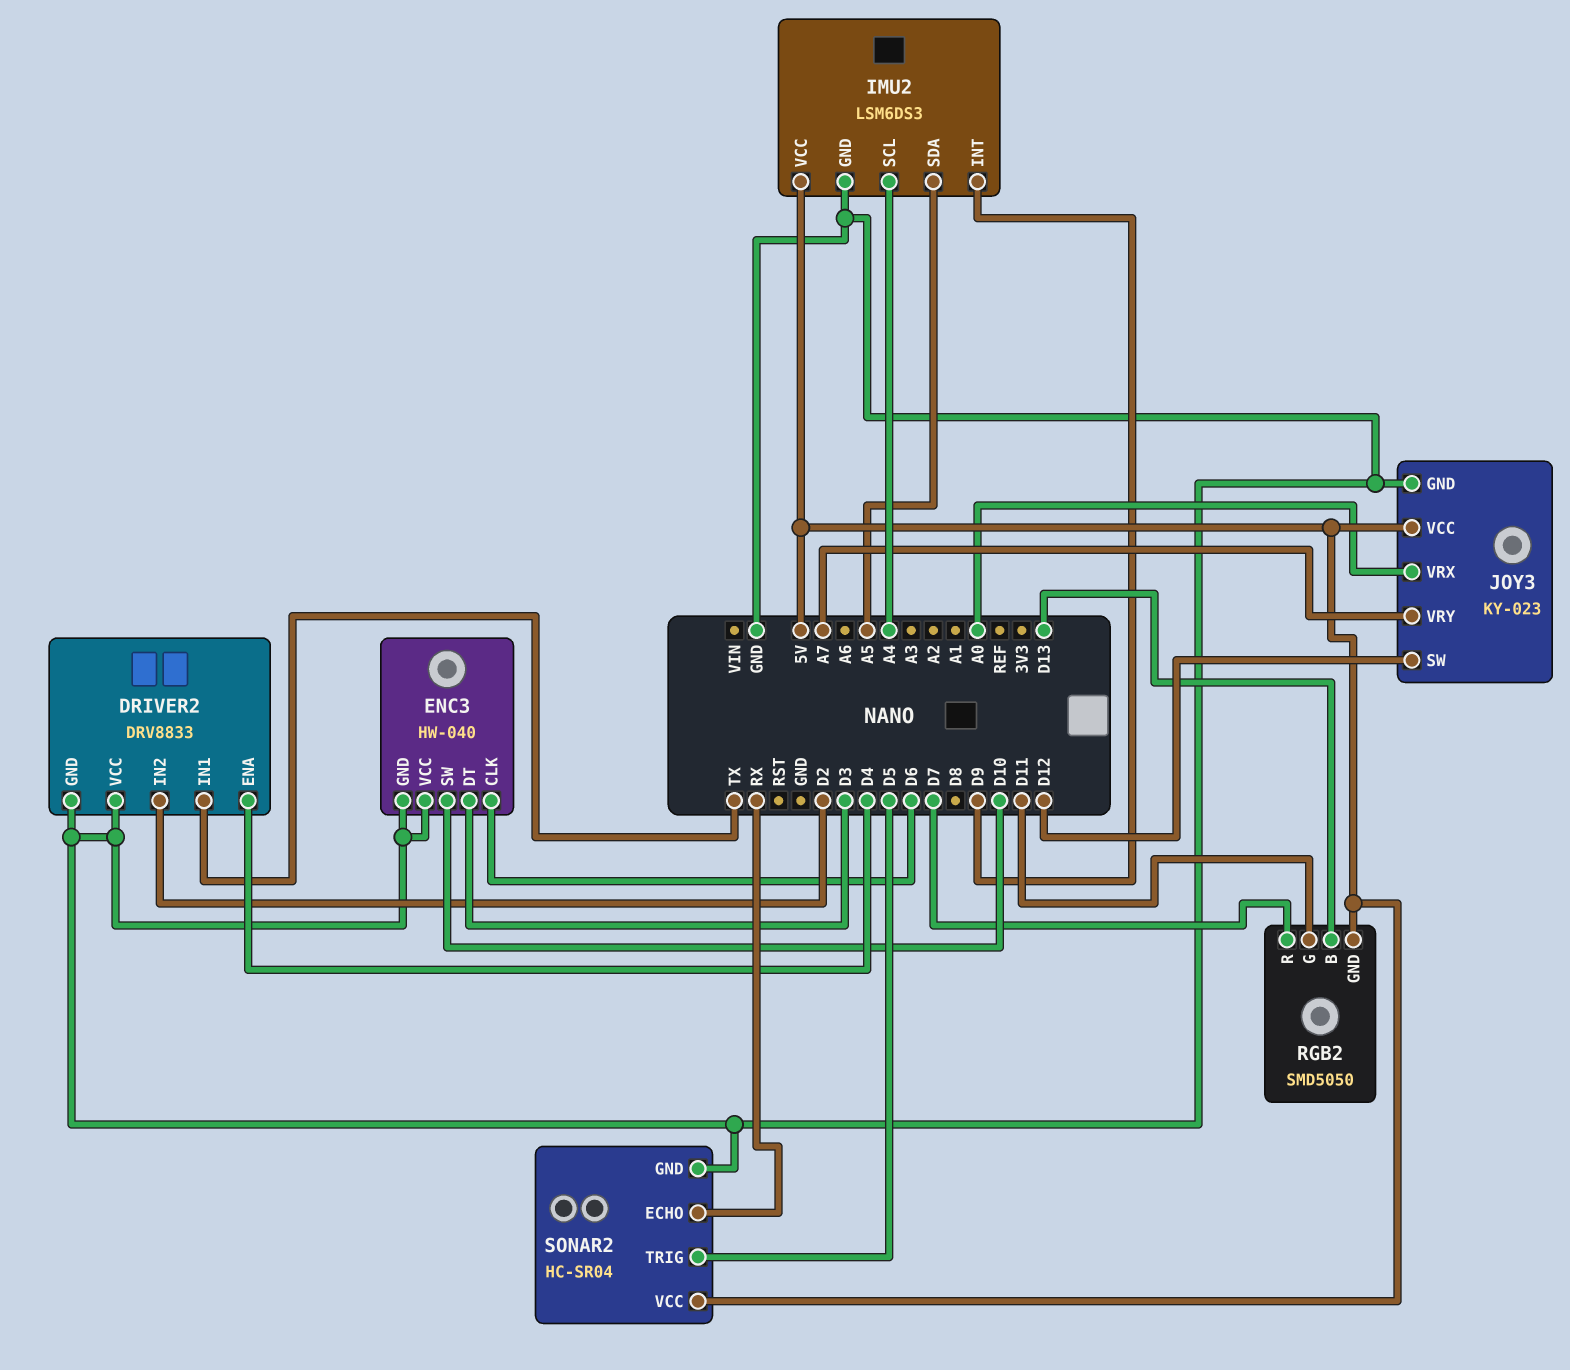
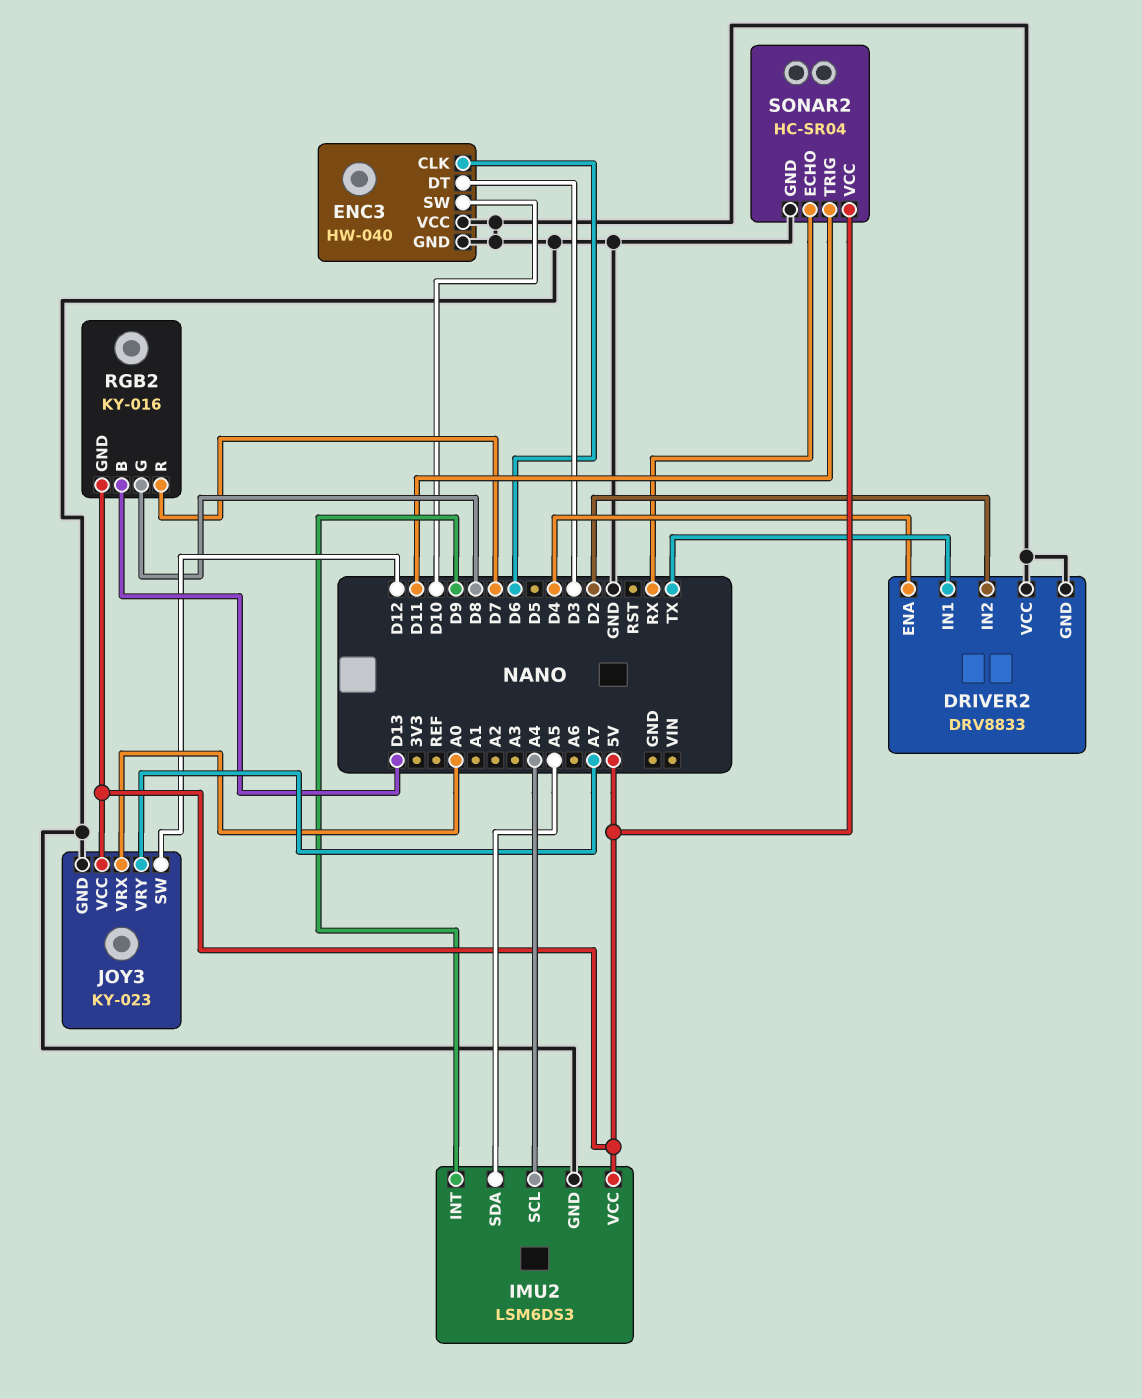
RGB2: SMD5050 -> KY-016
RGB2 pin G: D11 -> D8
SONAR2 pin TRIG: D5 -> D11

